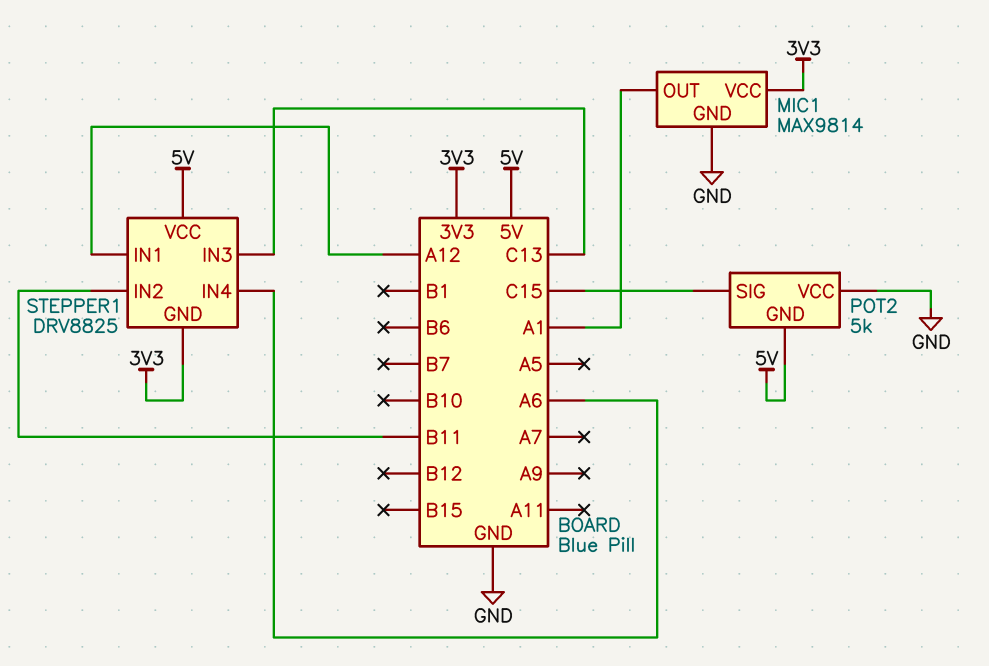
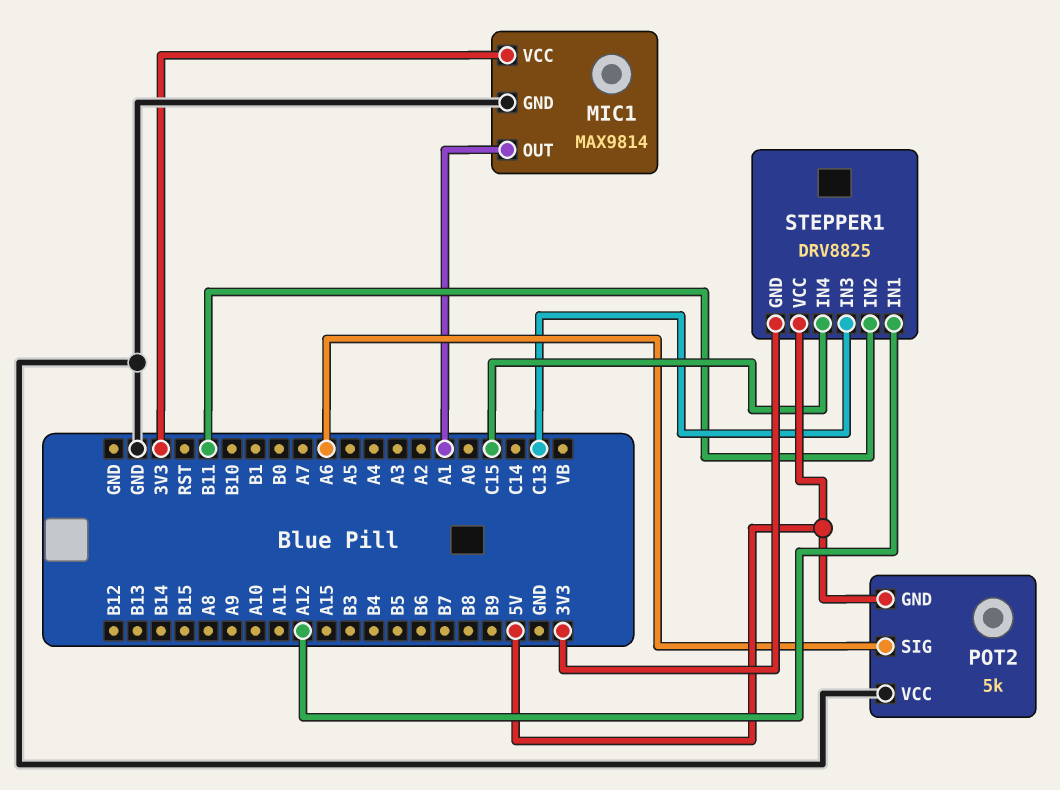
POT2 pin SIG: C15 -> A6
STEPPER1 pin IN4: A6 -> C15

